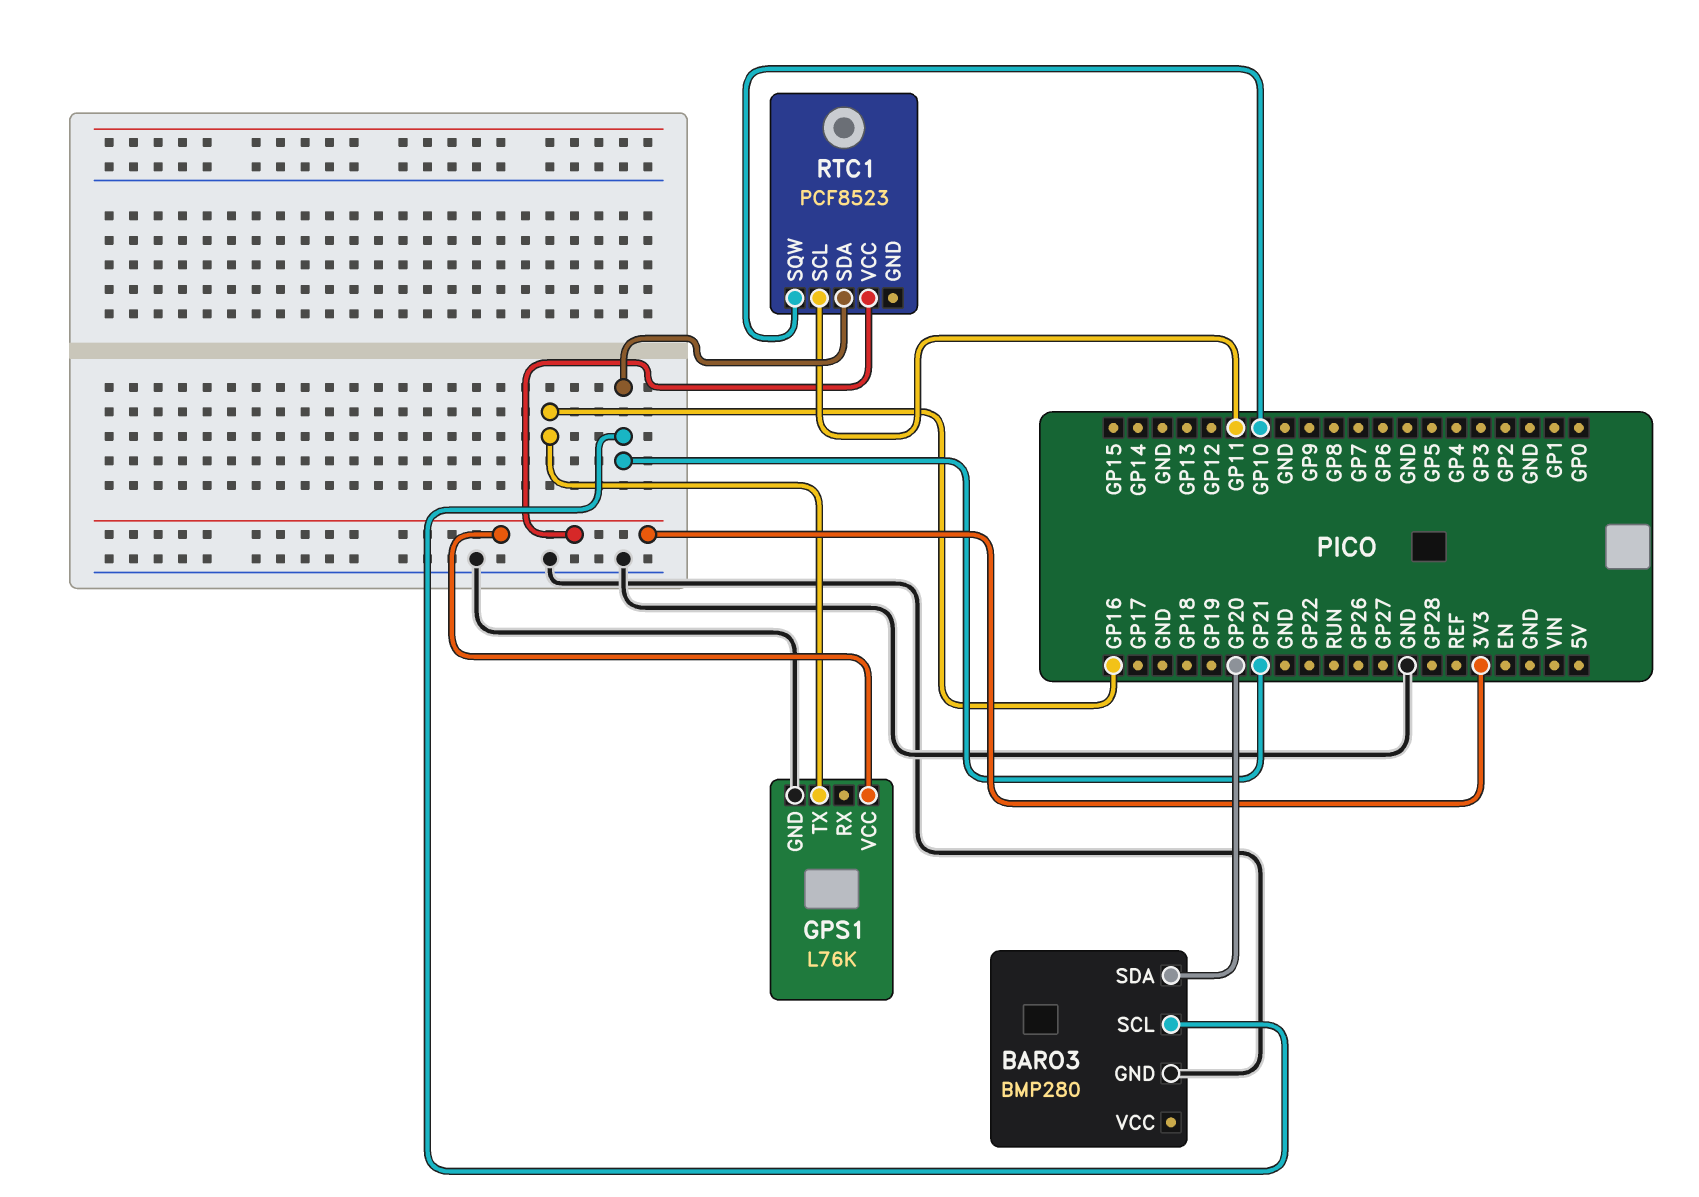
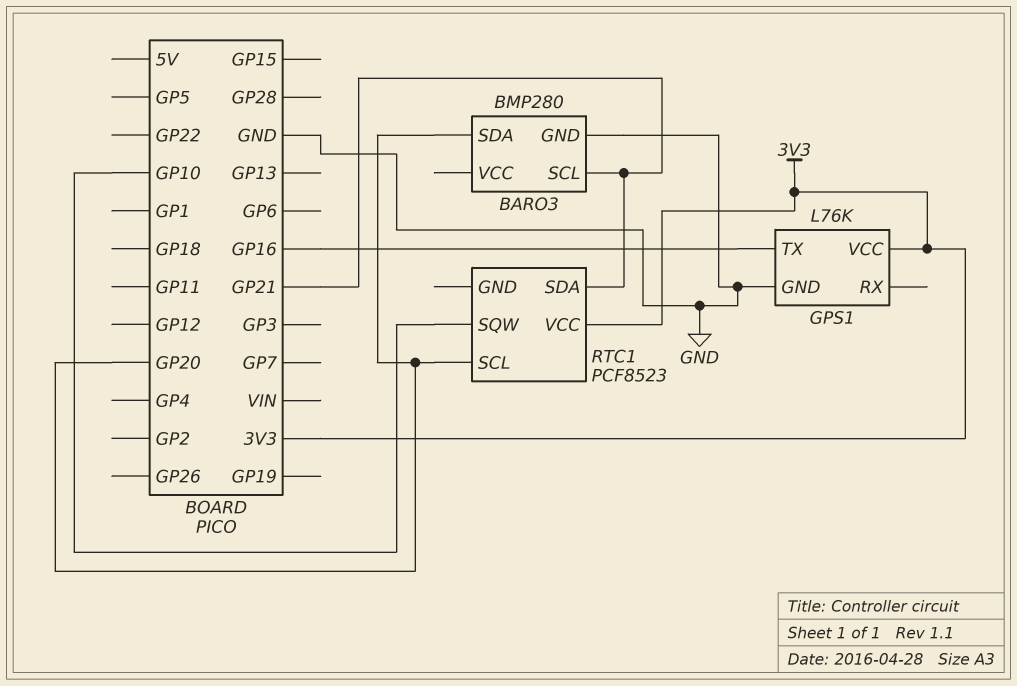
RTC1 pin SCL: GP11 -> GP20

